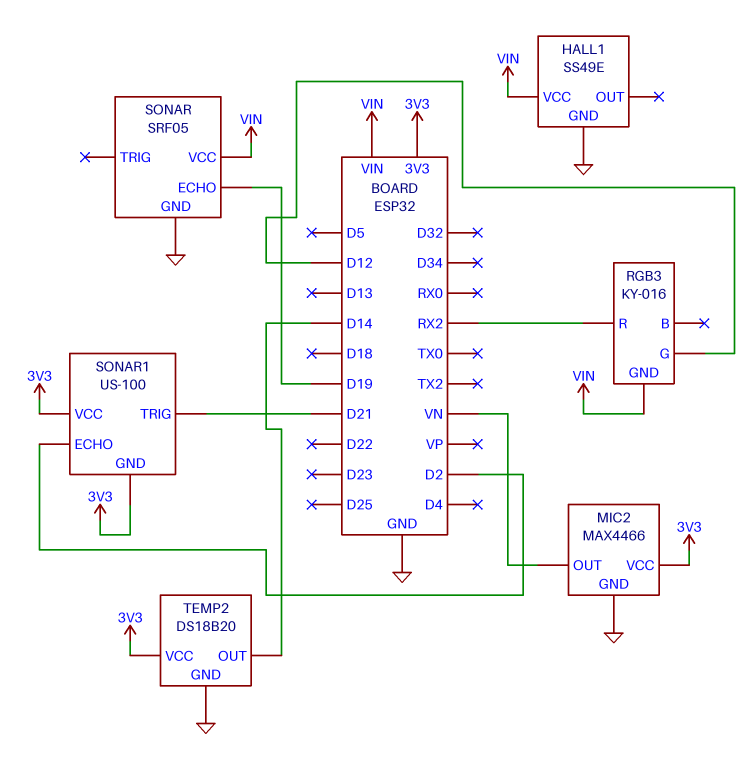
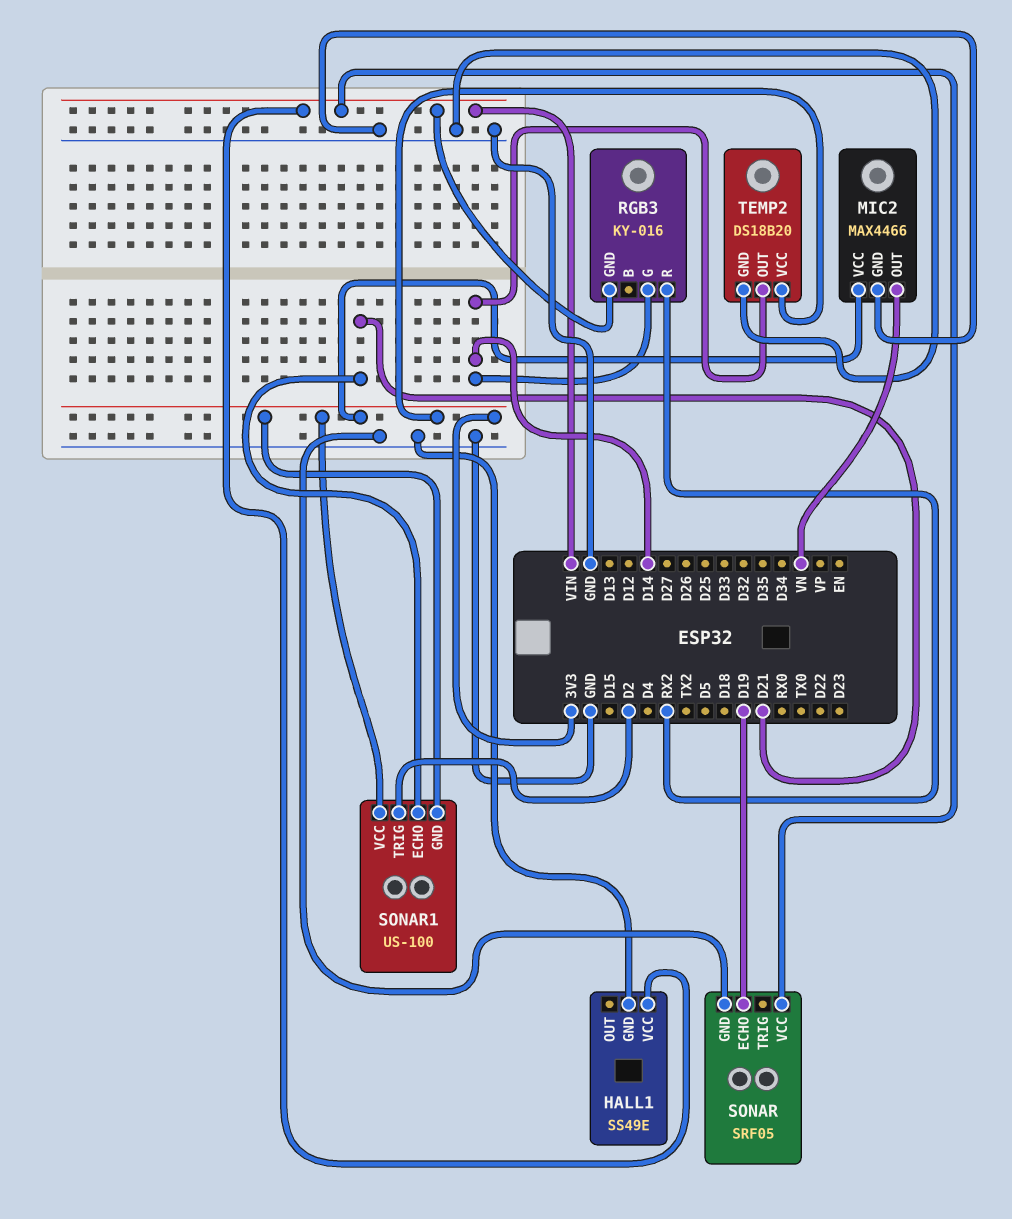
RGB3 pin G: D12 -> D14
SONAR1 pin ECHO: D2 -> D21
SONAR1 pin TRIG: D21 -> D2

